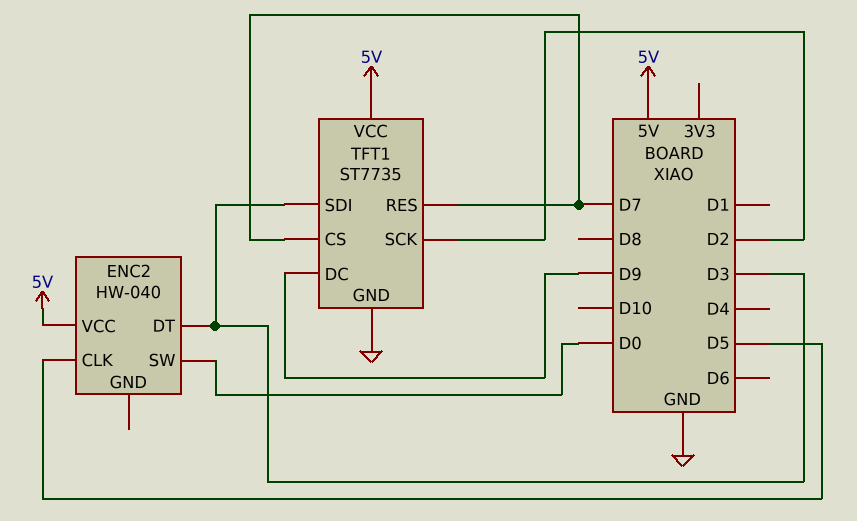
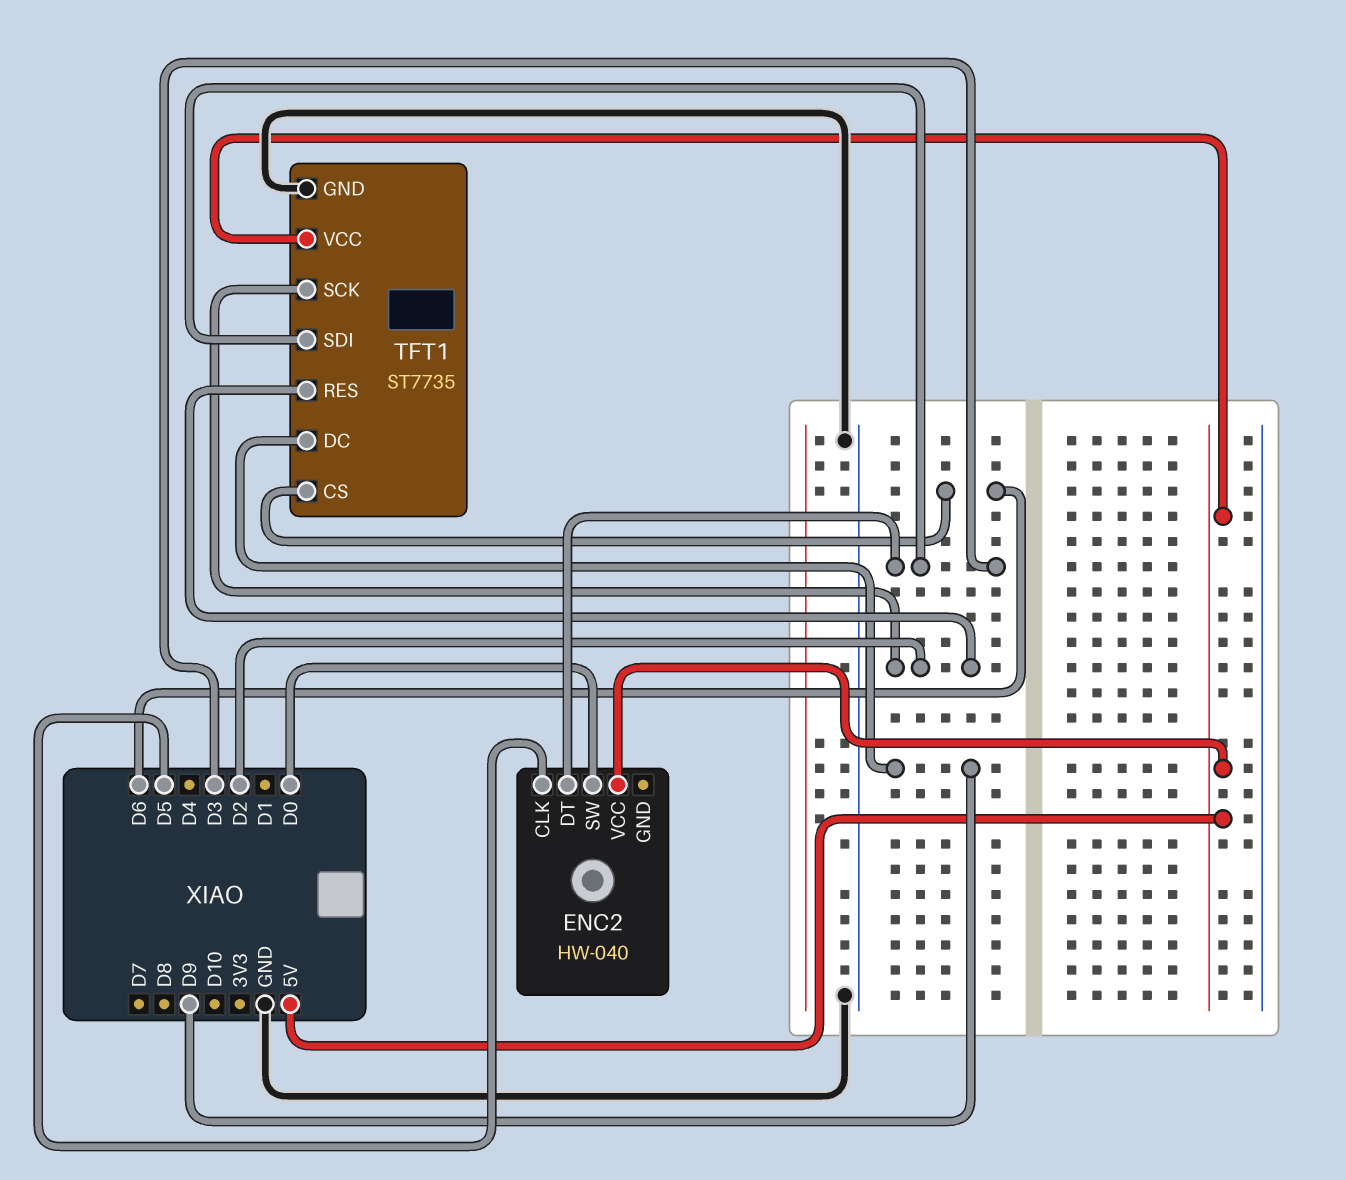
TFT1 pin CS: D7 -> D6
TFT1 pin RES: D7 -> D2

